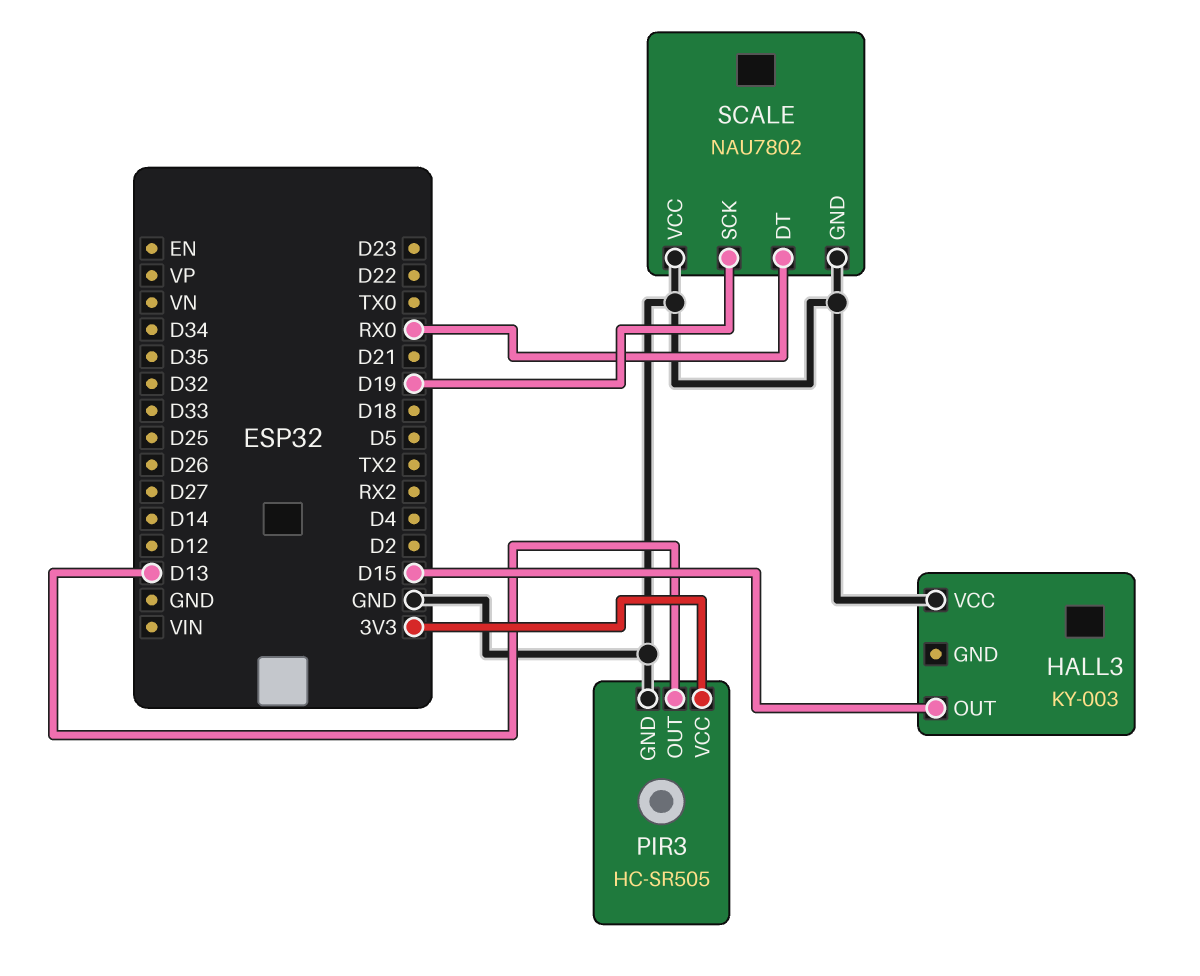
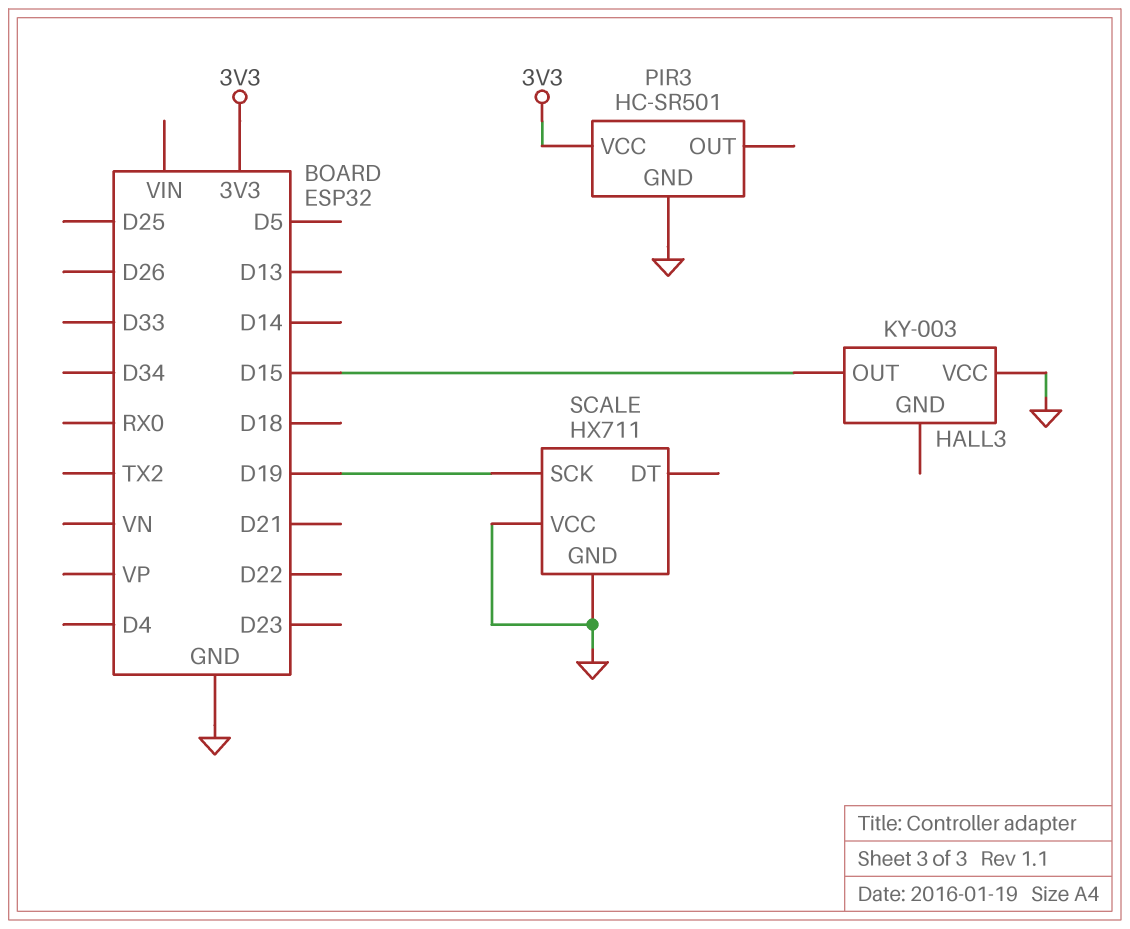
PIR3: HC-SR505 -> HC-SR501
PIR3 pin OUT: D13 -> none
SCALE: NAU7802 -> HX711
SCALE pin DT: RX0 -> none

